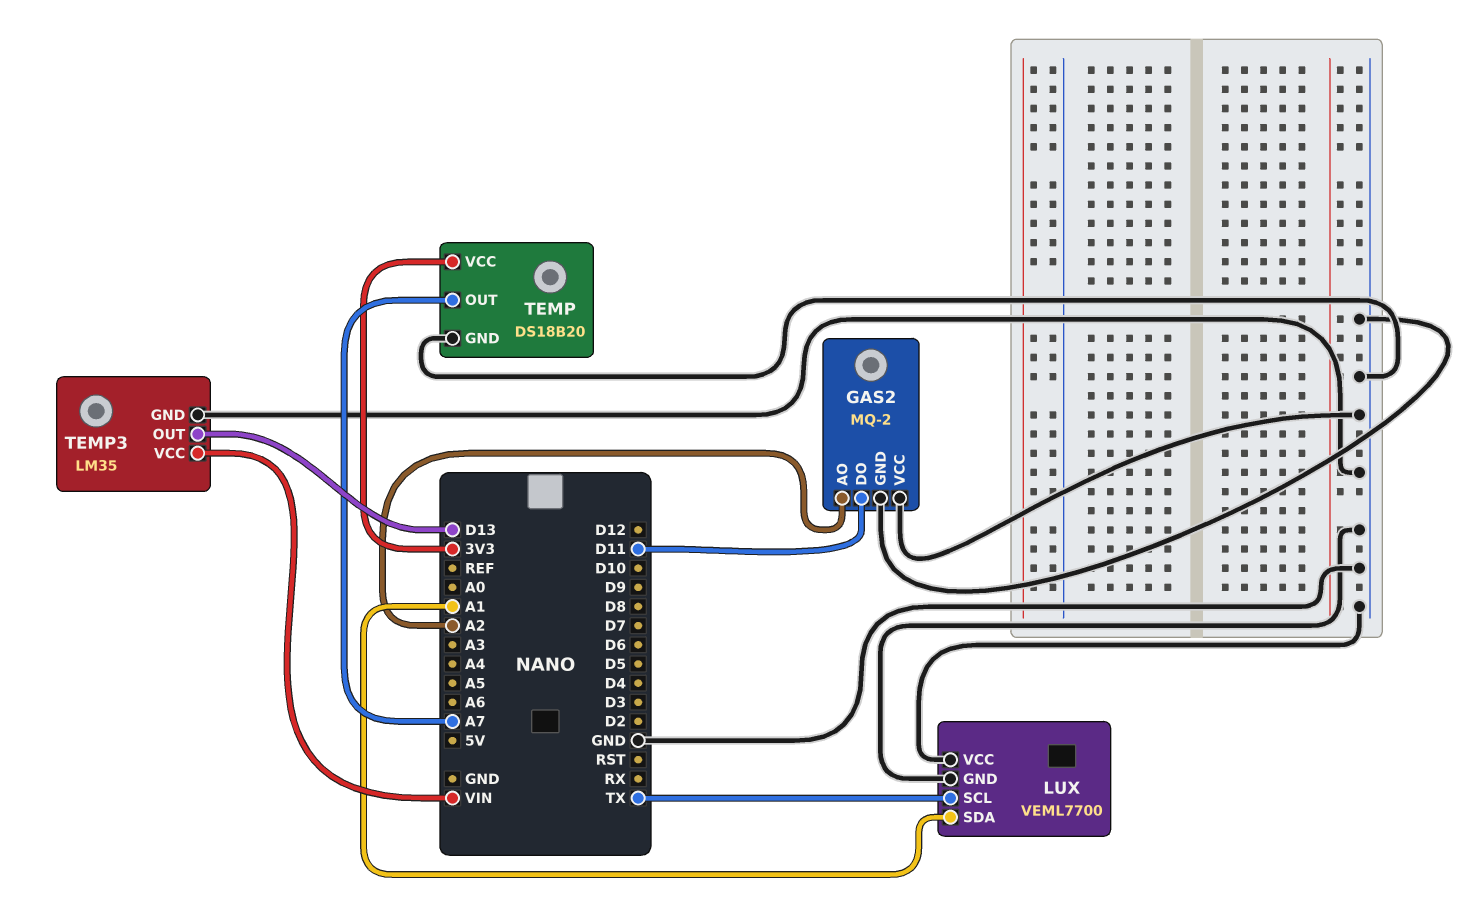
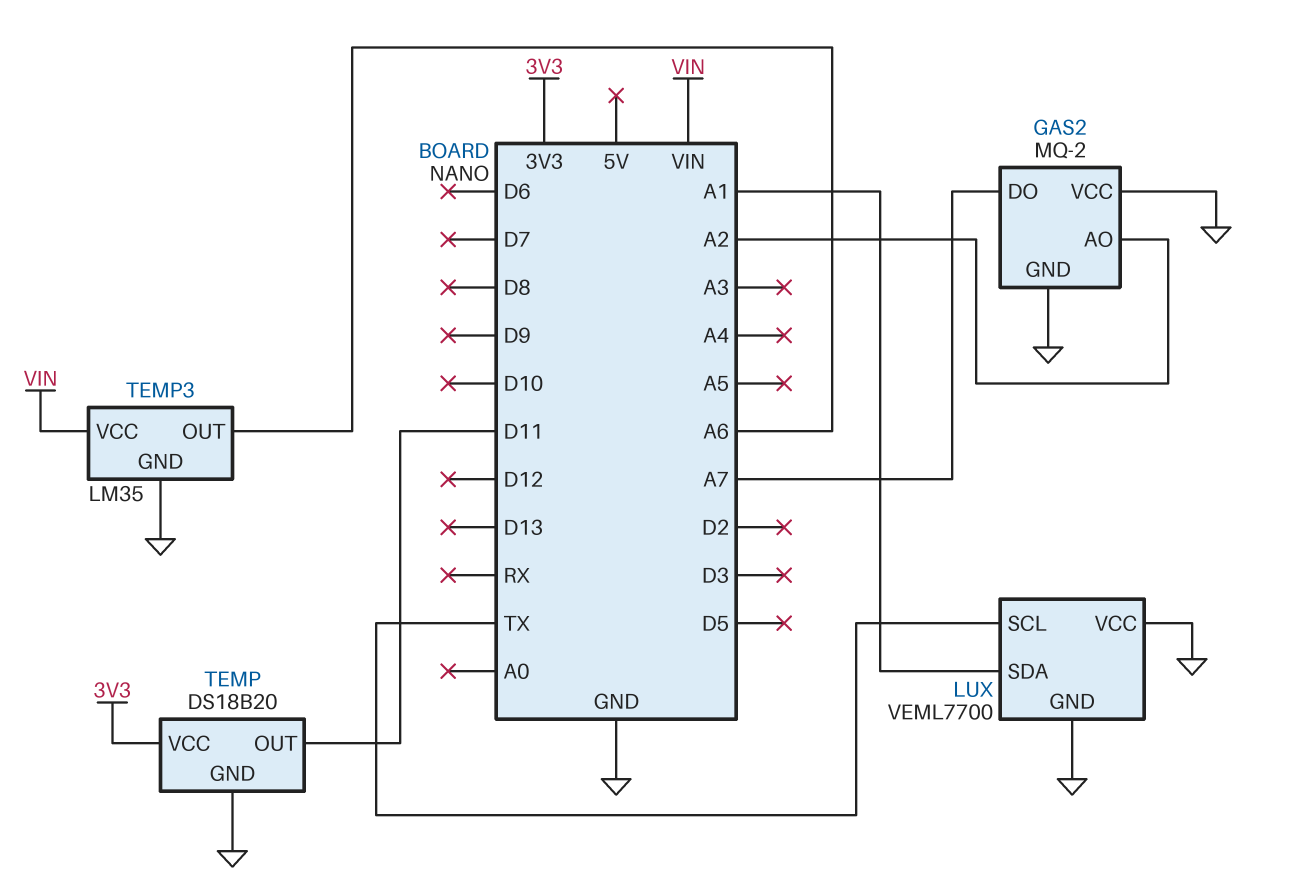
GAS2 pin DO: D11 -> A7
TEMP pin OUT: A7 -> D11
TEMP3 pin OUT: D13 -> A6

